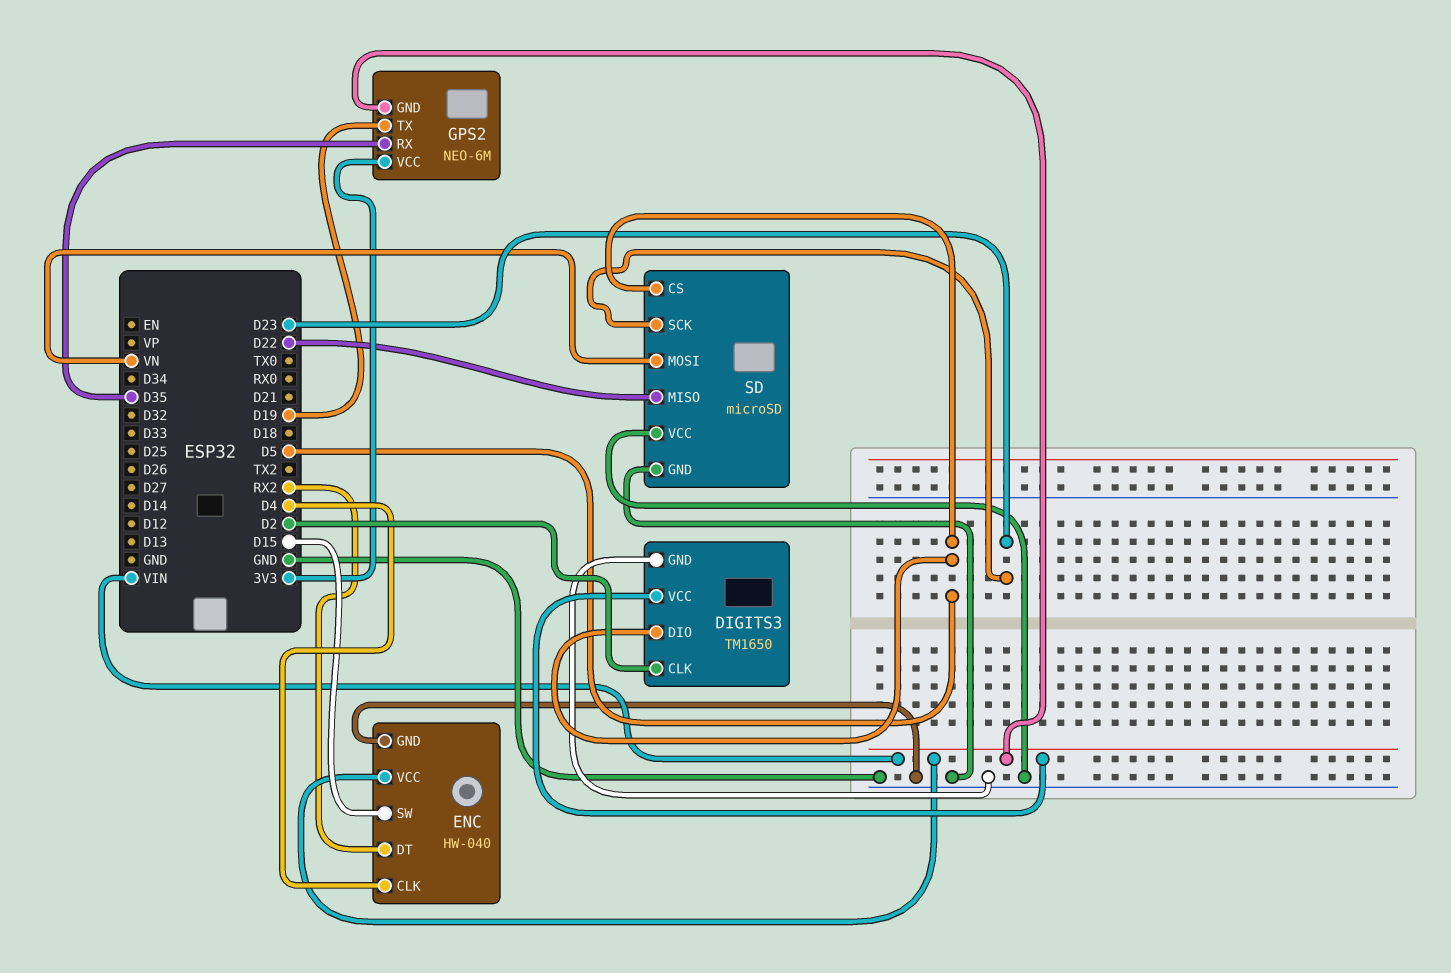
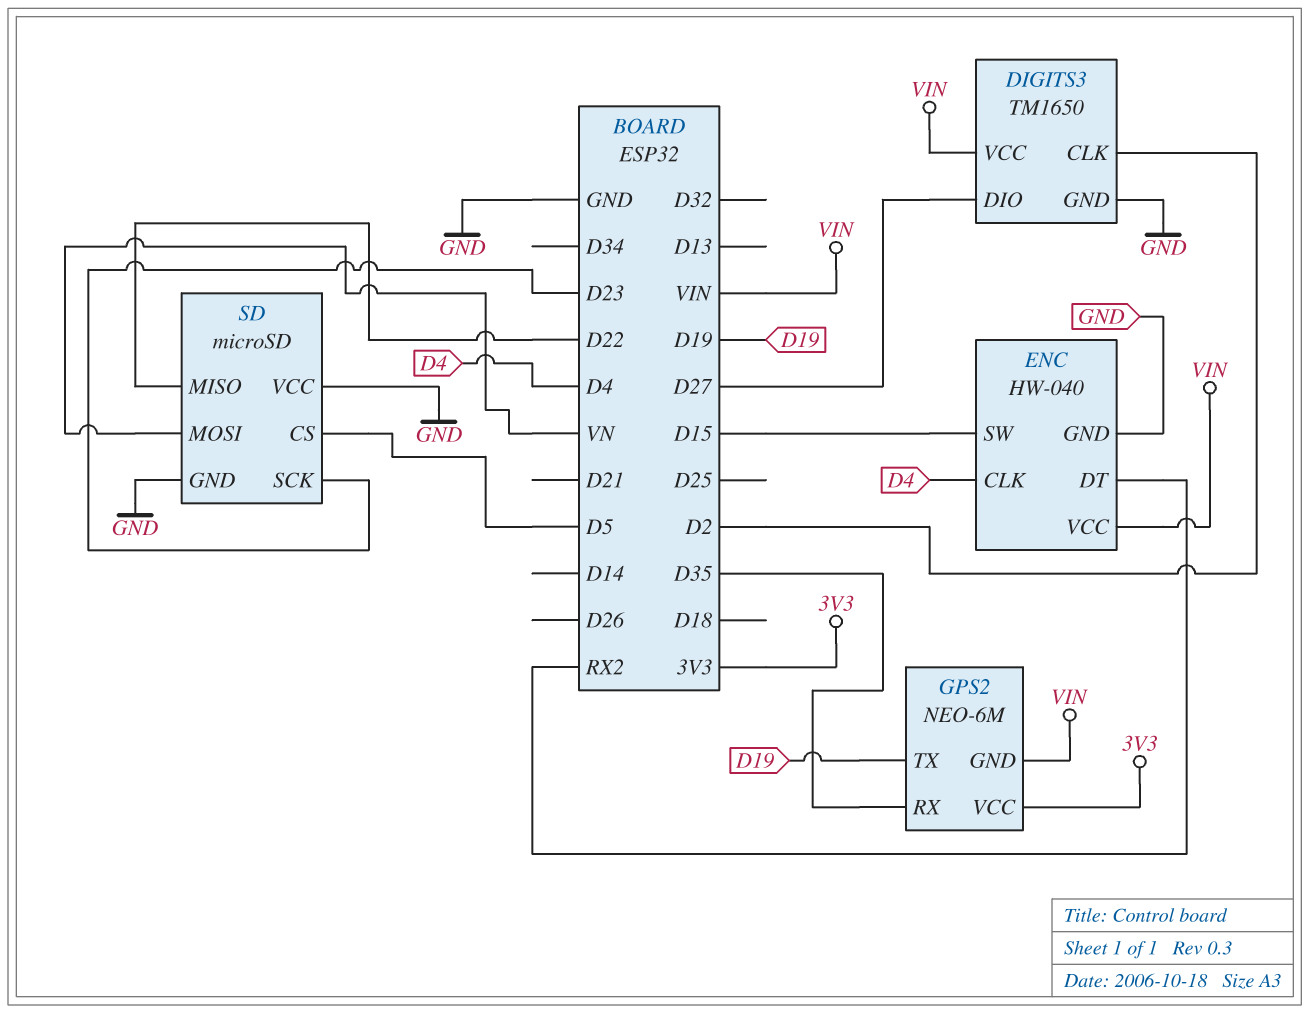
DIGITS3 pin DIO: D5 -> D27

